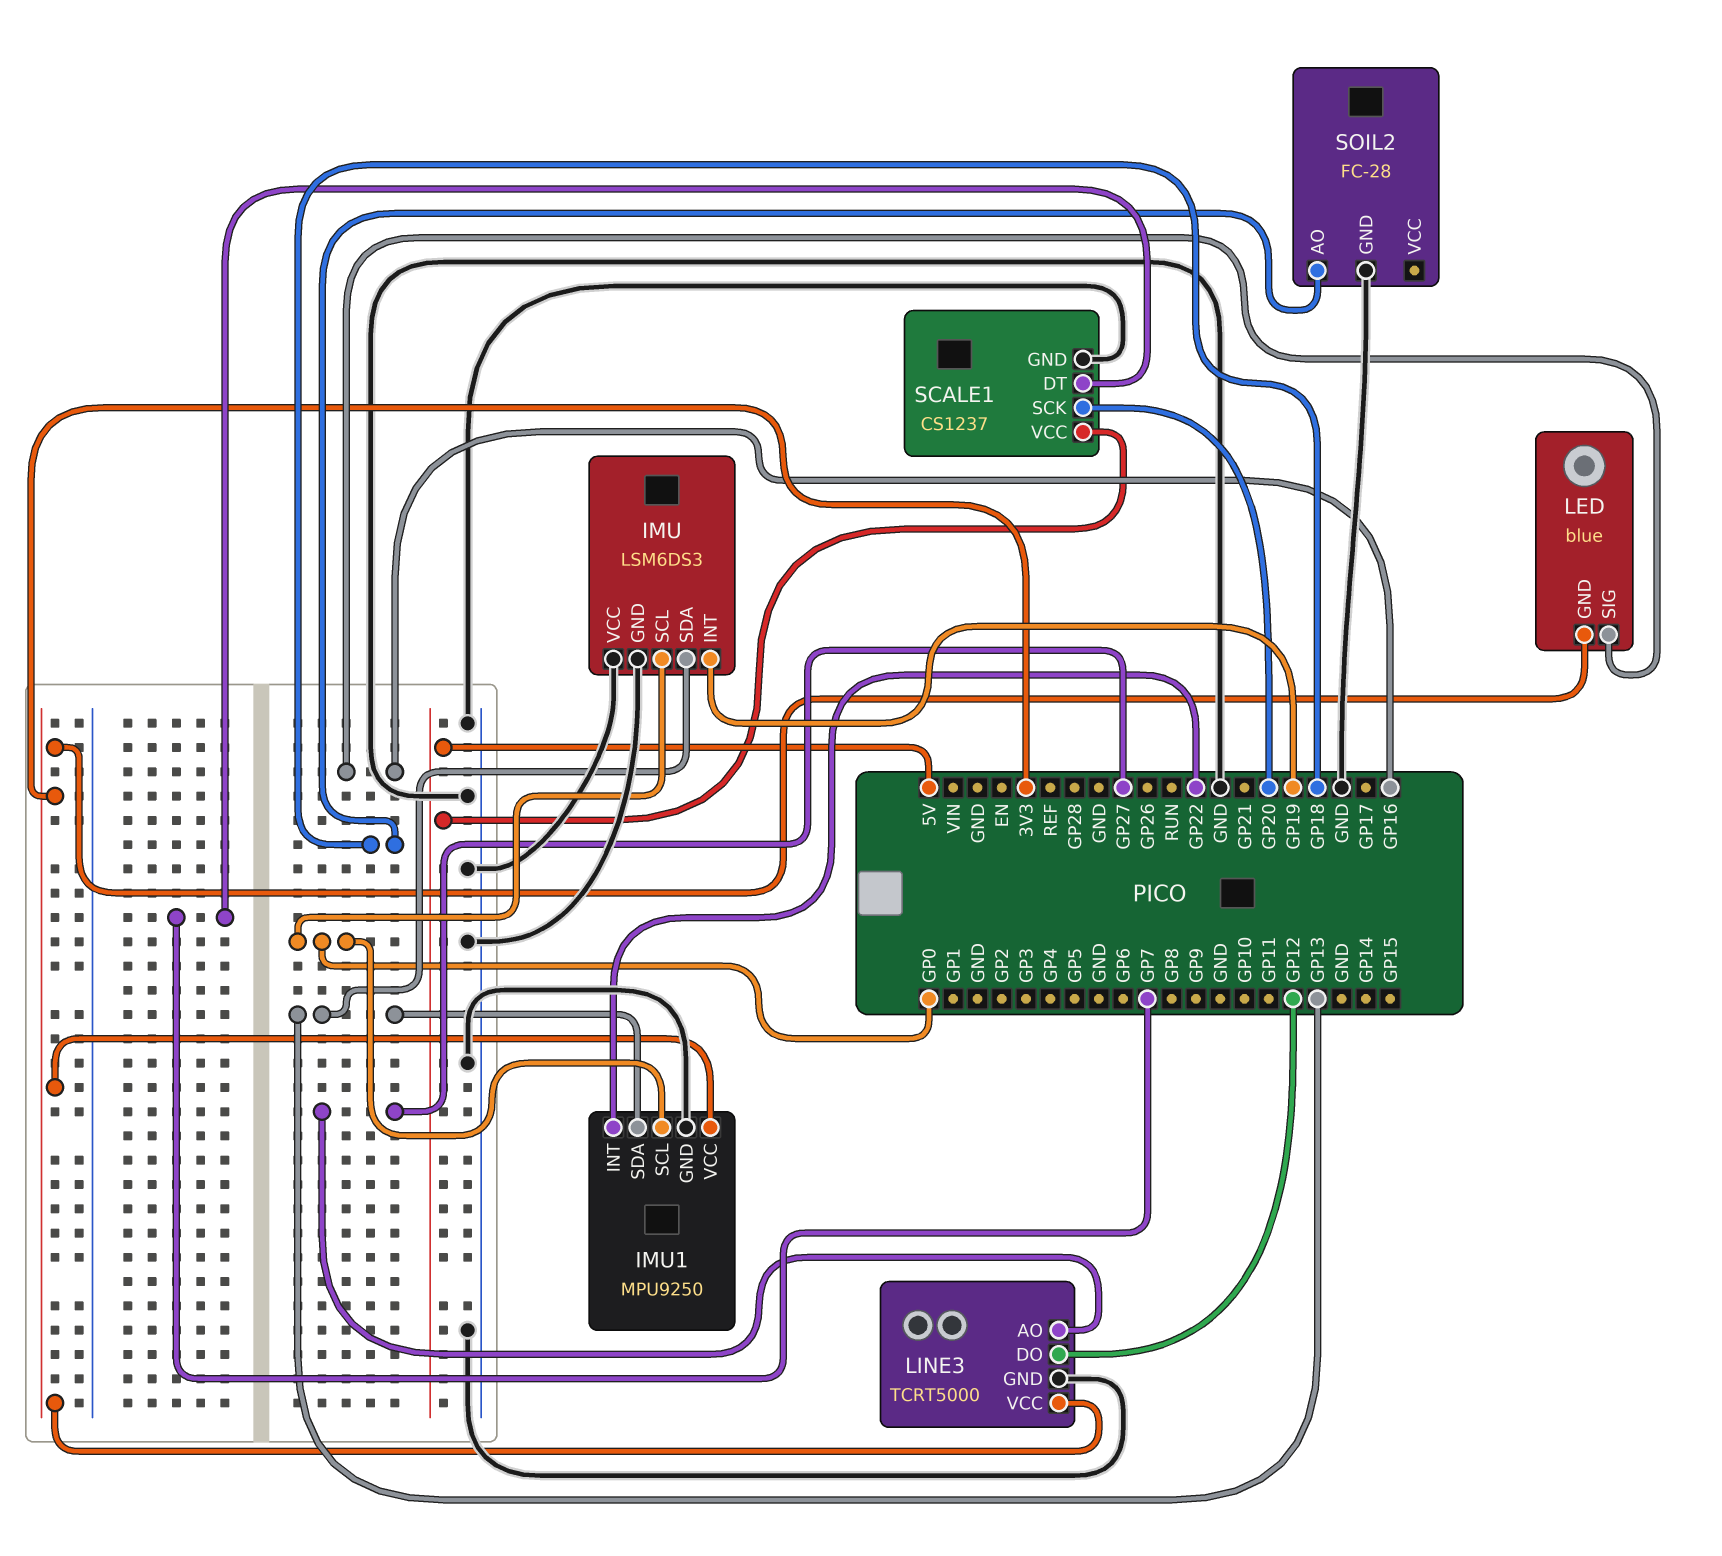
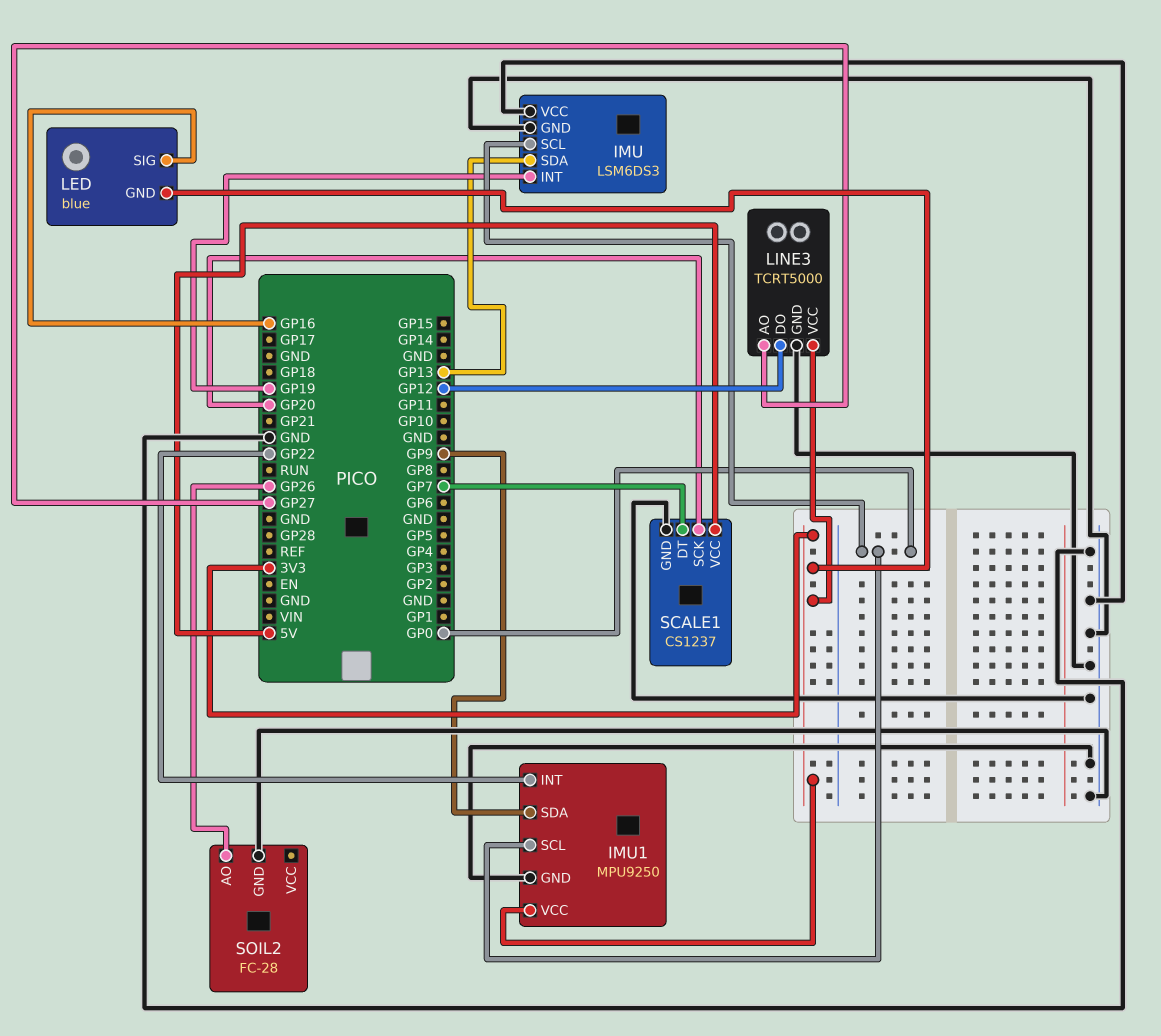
IMU1 pin SDA: GP13 -> GP9
SOIL2 pin AO: GP18 -> GP26

